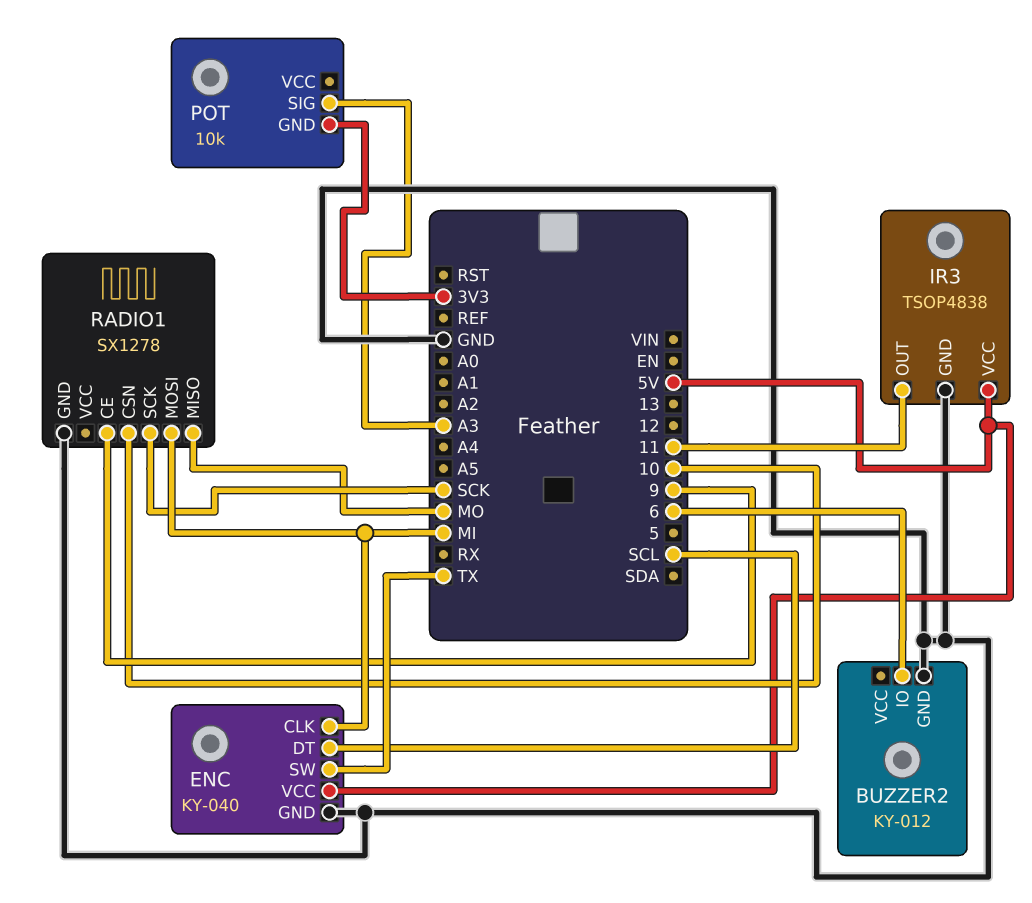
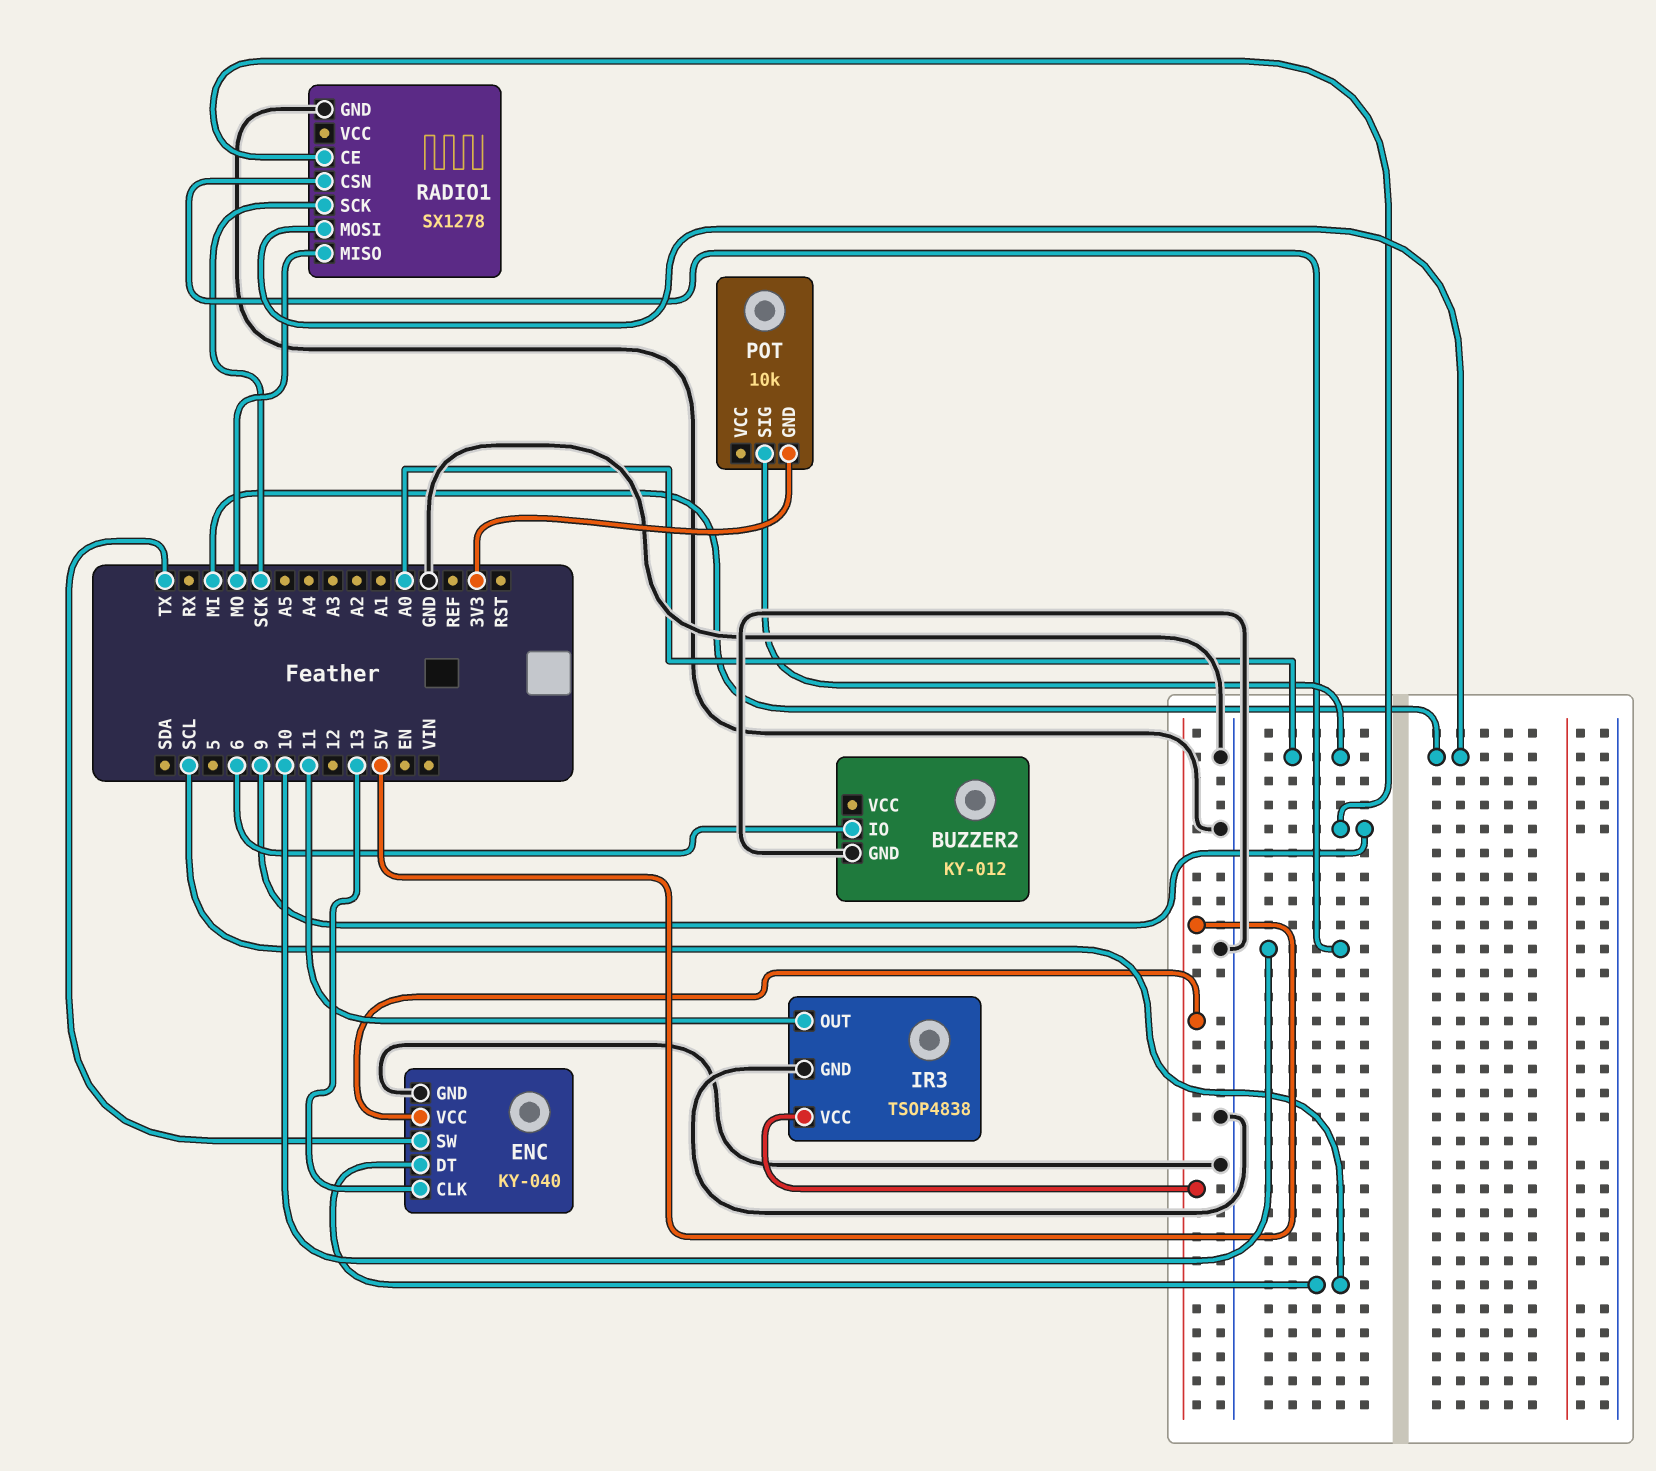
ENC pin CLK: MI -> 13
POT pin SIG: A3 -> A0

